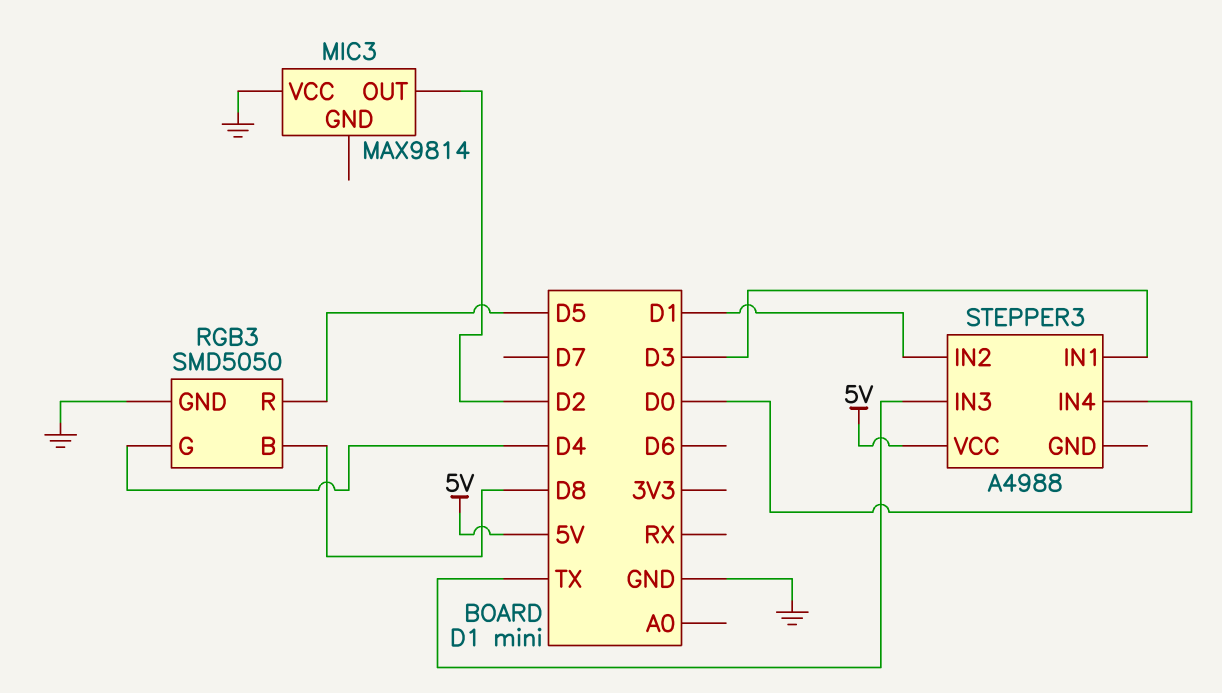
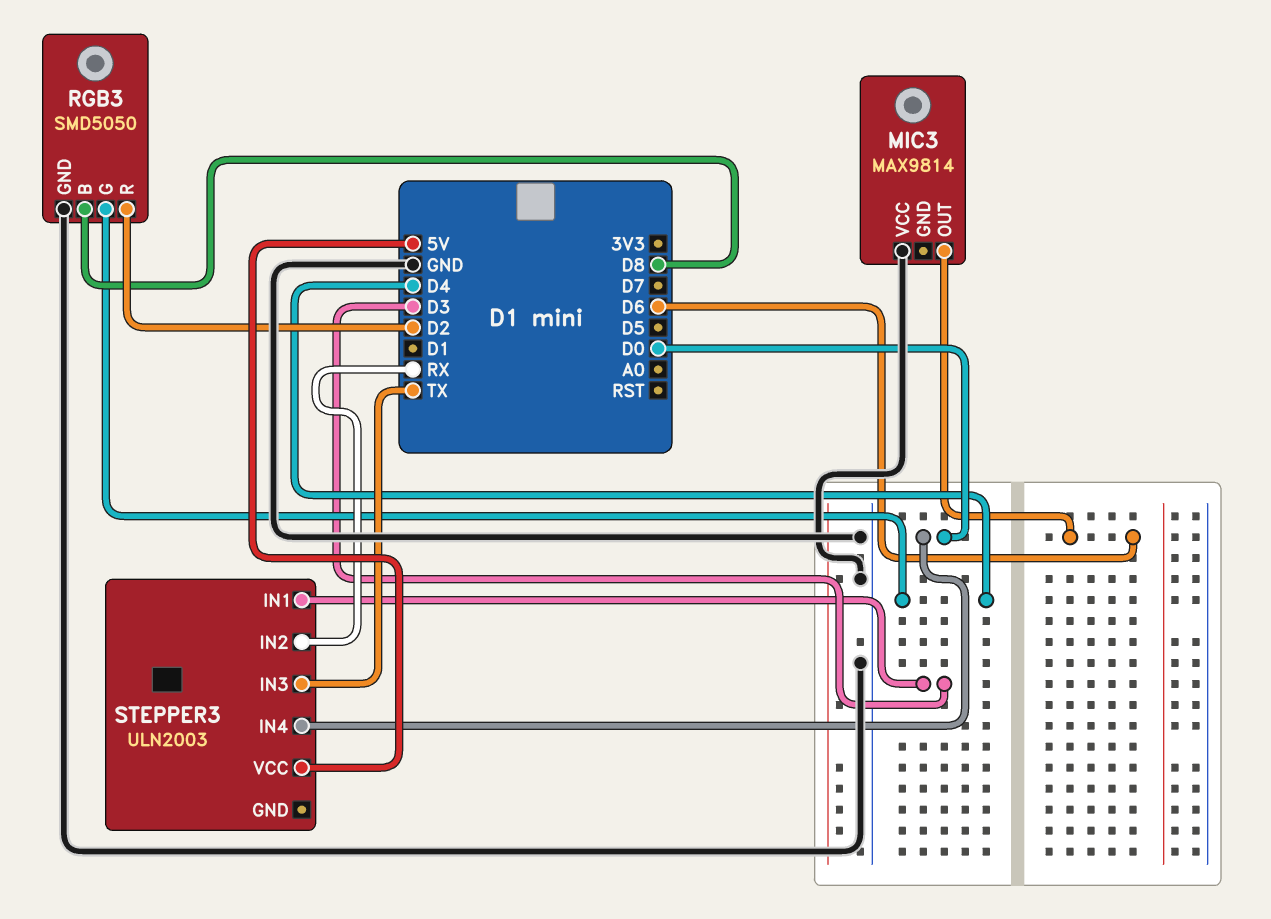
MIC3 pin OUT: D2 -> D6
RGB3 pin R: D5 -> D2
STEPPER3: A4988 -> ULN2003
STEPPER3 pin IN2: D1 -> RX

